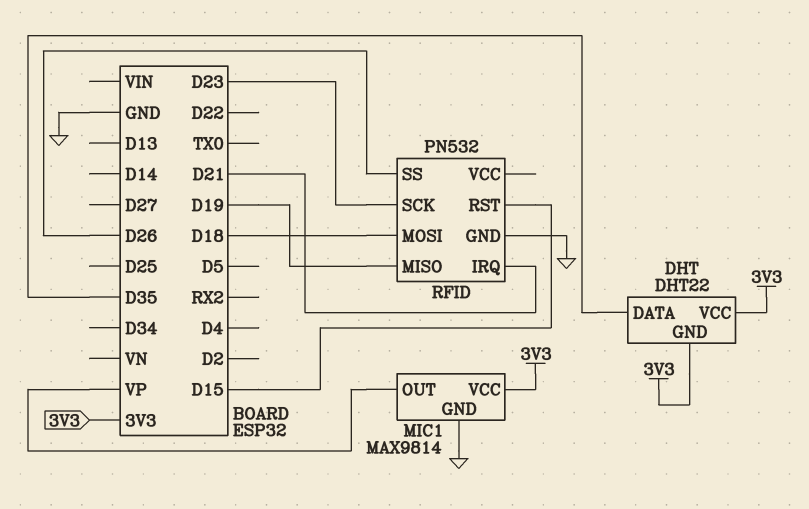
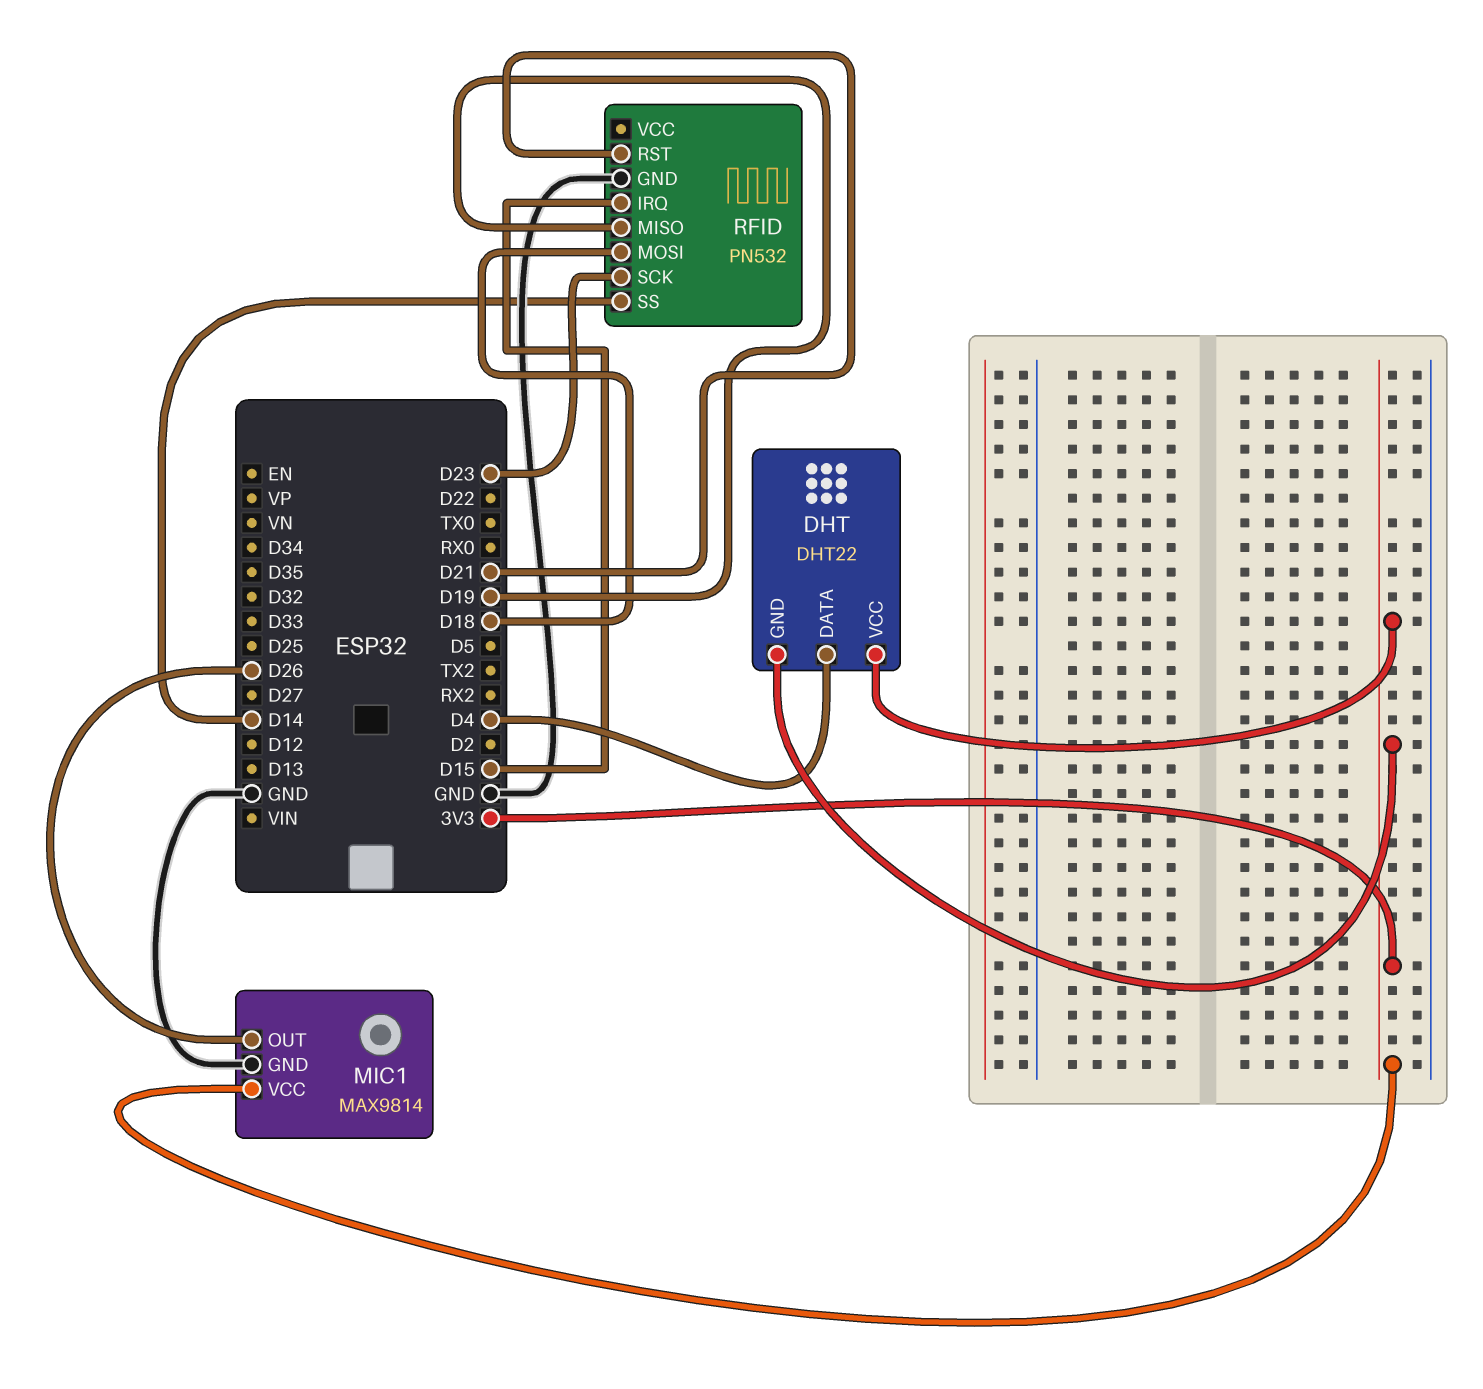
DHT pin DATA: D35 -> D4
MIC1 pin OUT: VP -> D26
RFID pin IRQ: D21 -> D15
RFID pin RST: D15 -> D21
RFID pin SS: D26 -> D14

